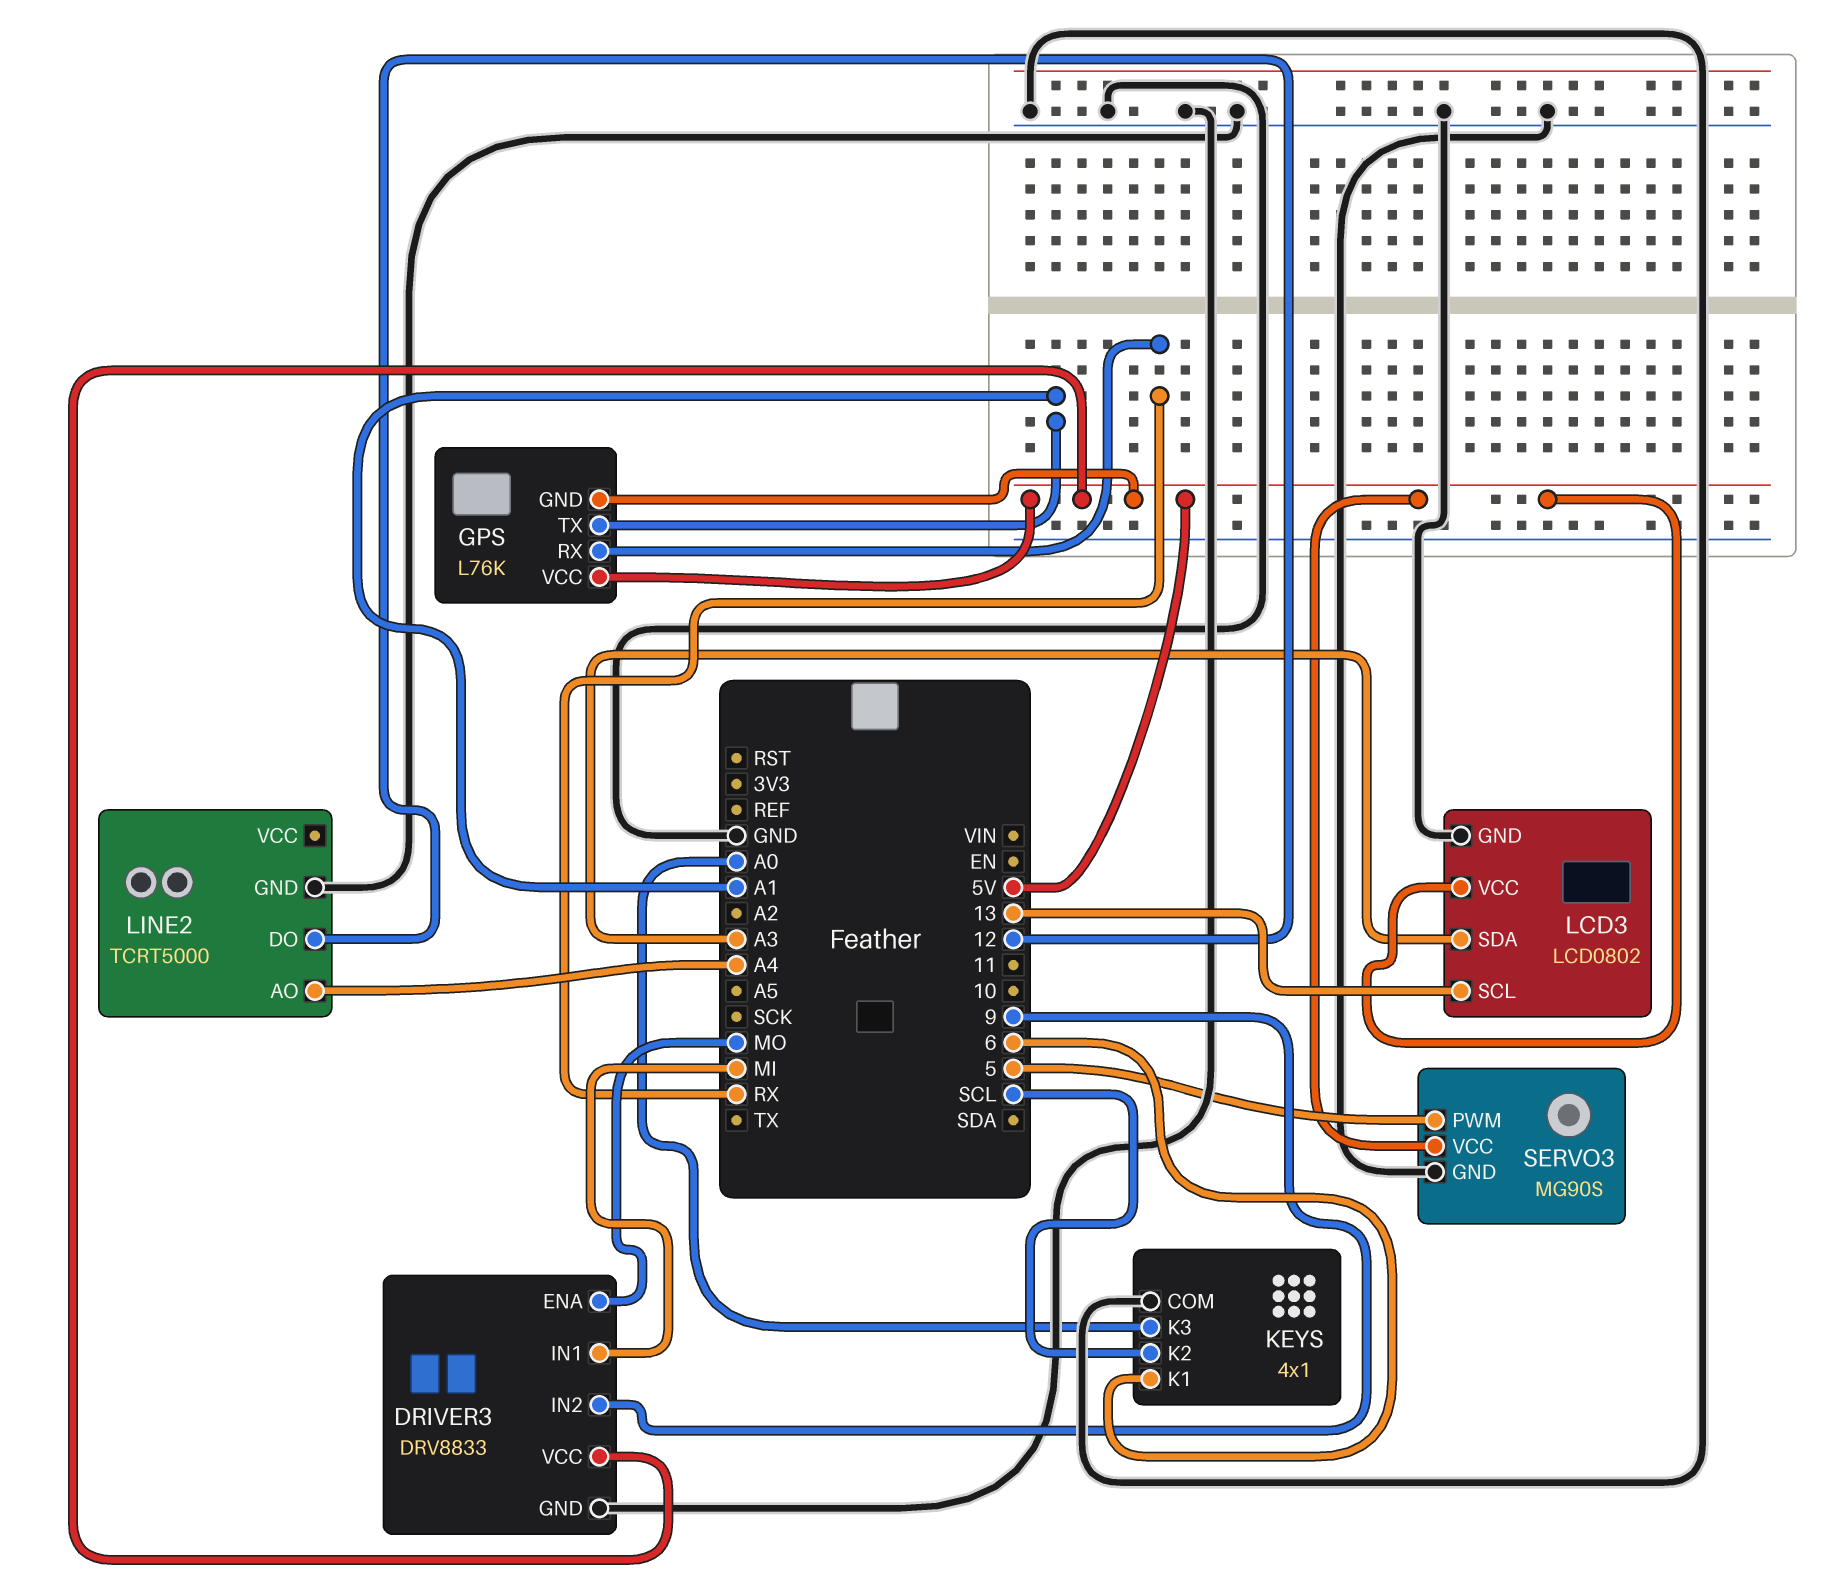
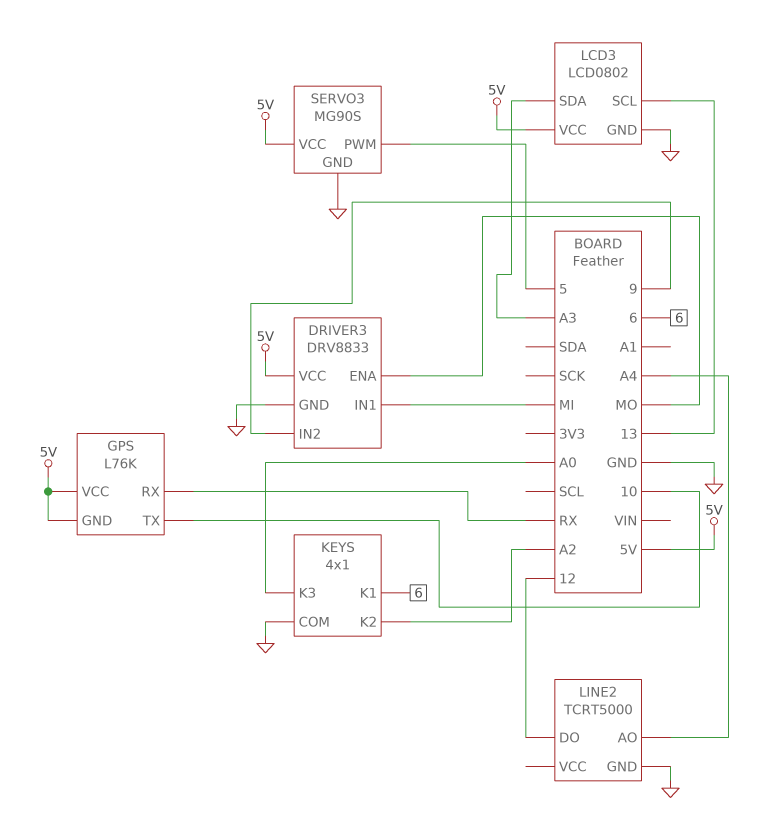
GPS pin TX: A1 -> 10
KEYS pin K2: SCL -> A2

